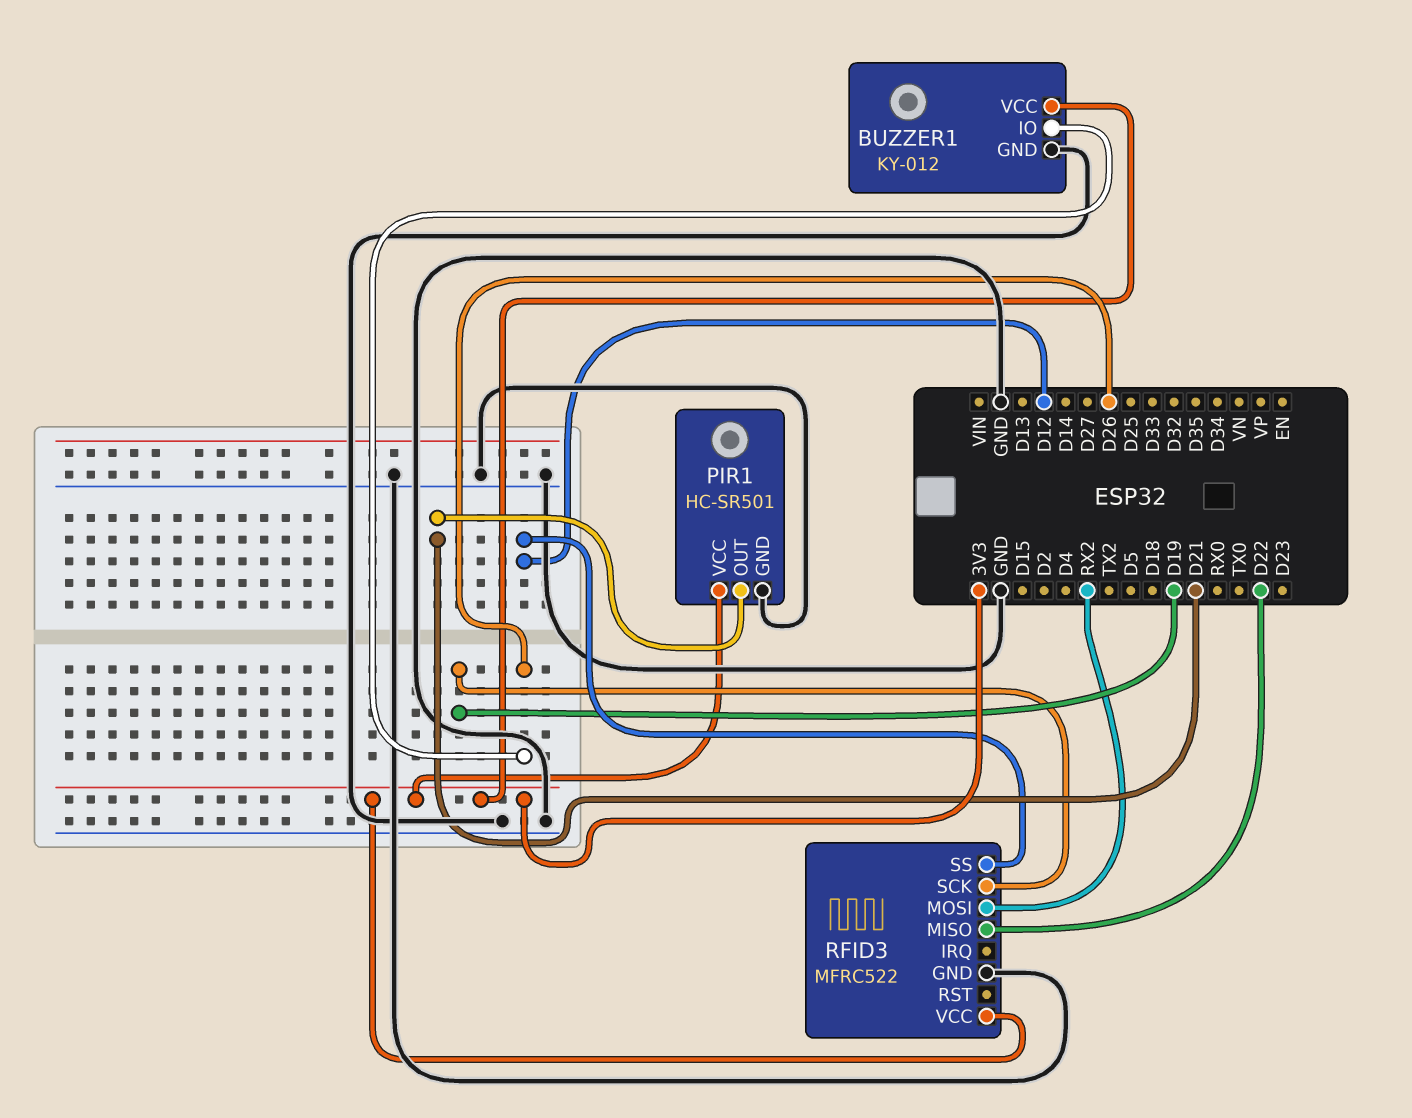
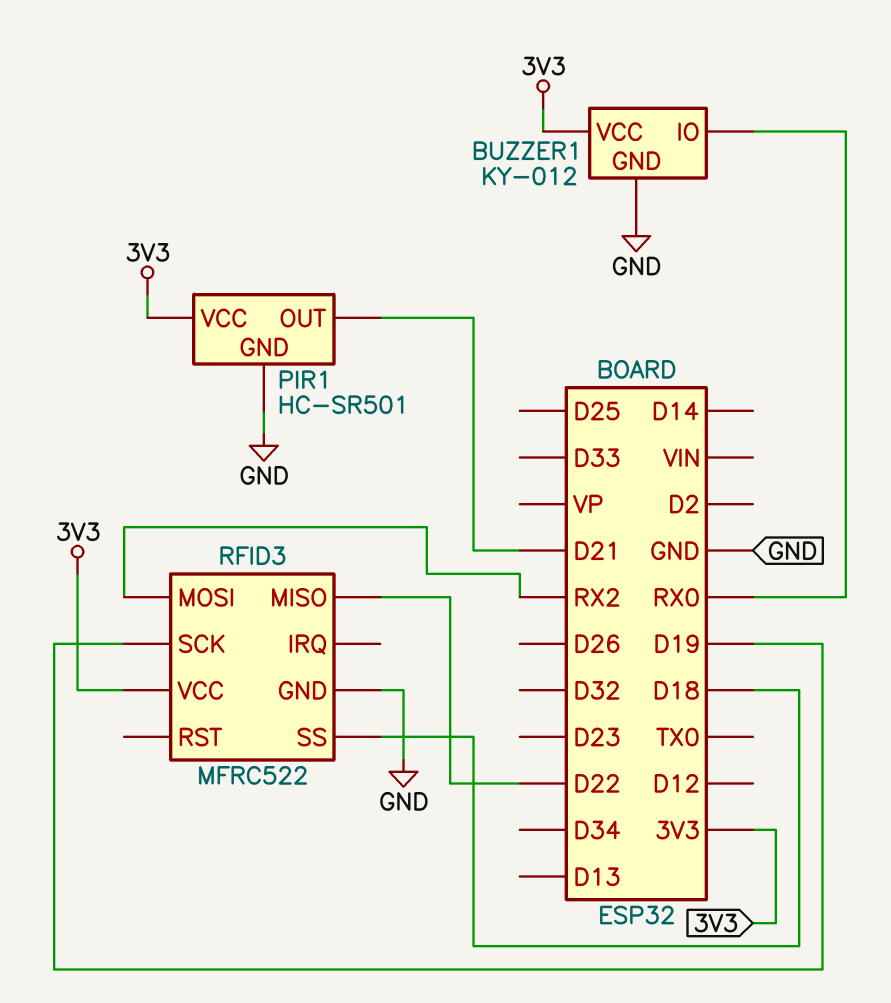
BUZZER1 pin IO: D26 -> RX0
RFID3 pin SS: D12 -> D18

